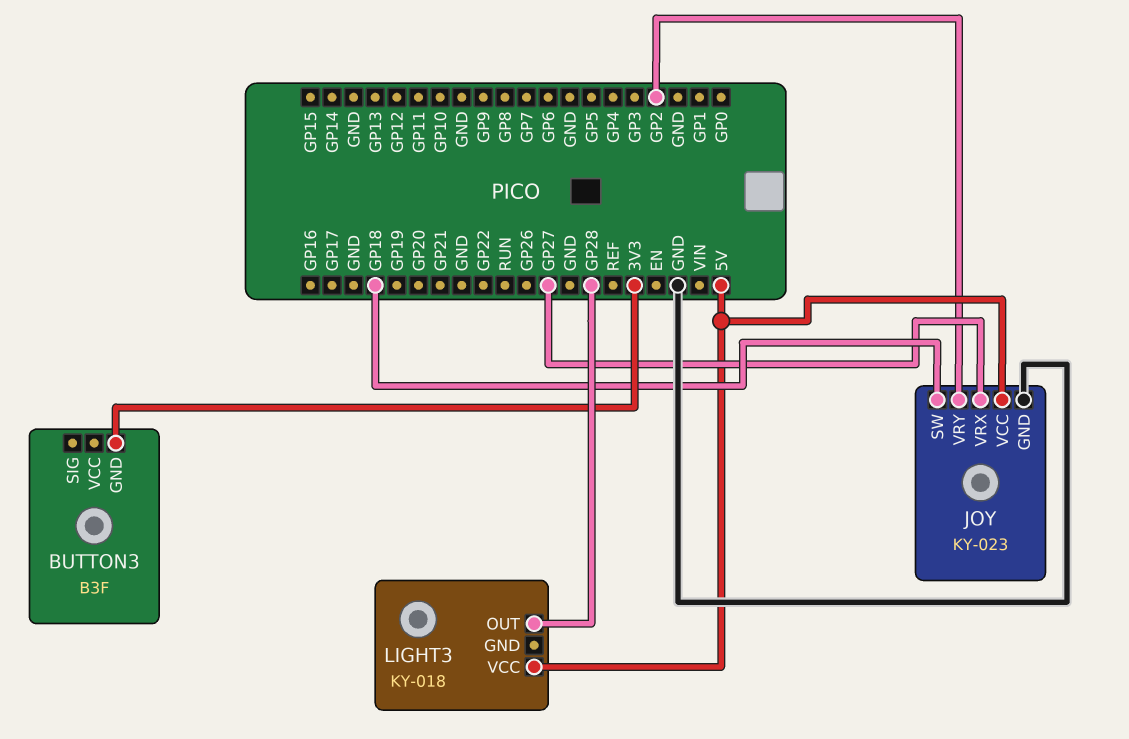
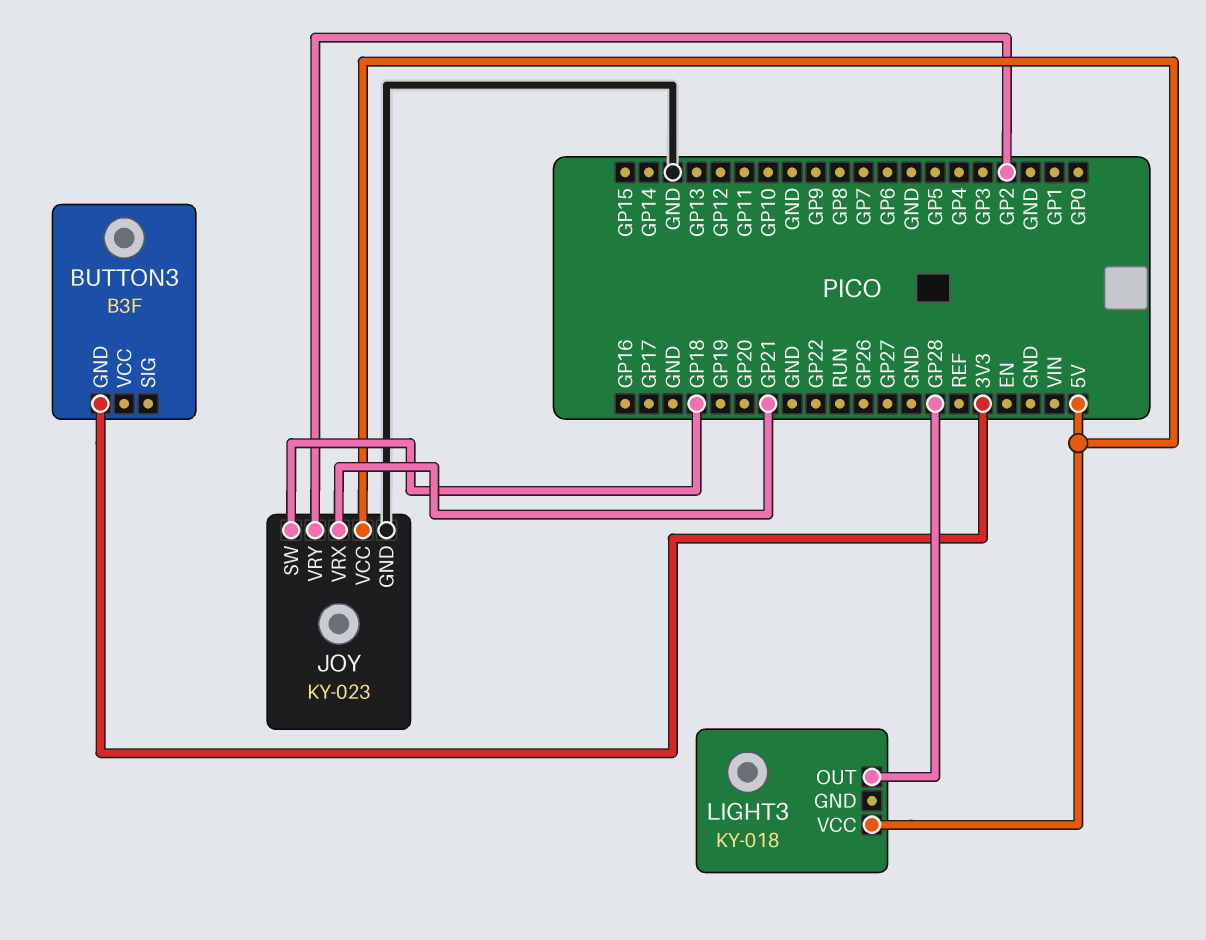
JOY pin VRX: GP27 -> GP21

